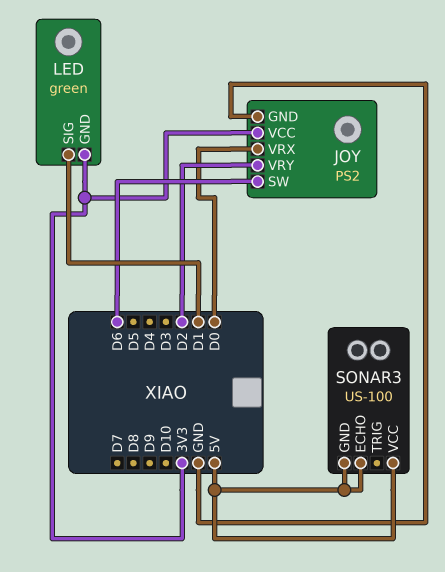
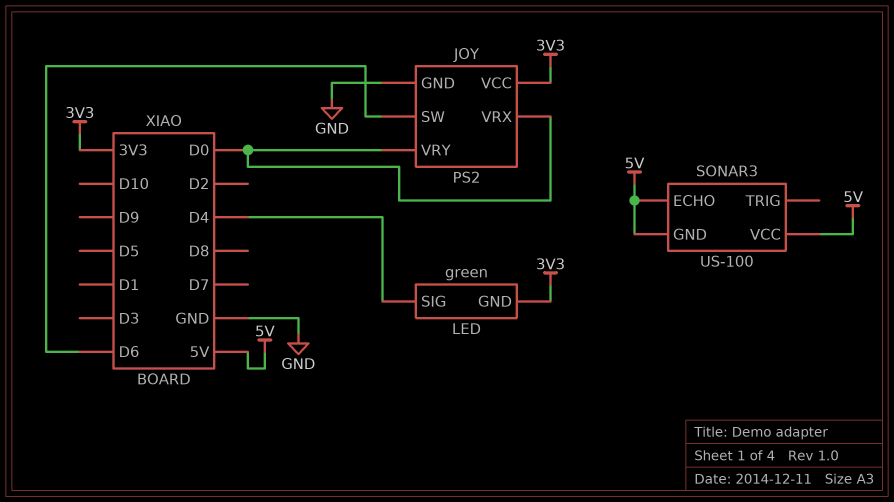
JOY pin VRY: D2 -> D0
LED pin SIG: D1 -> D4

